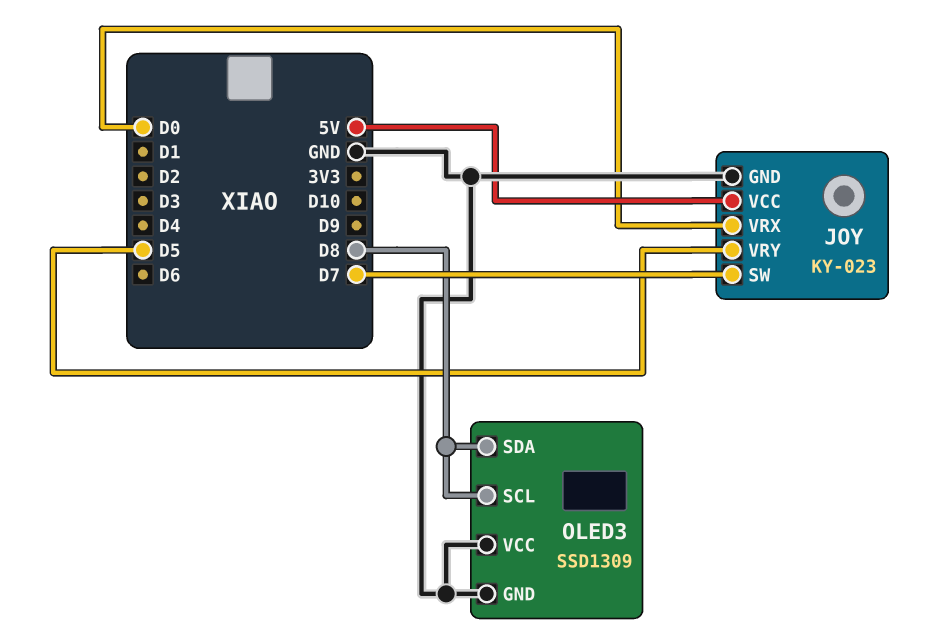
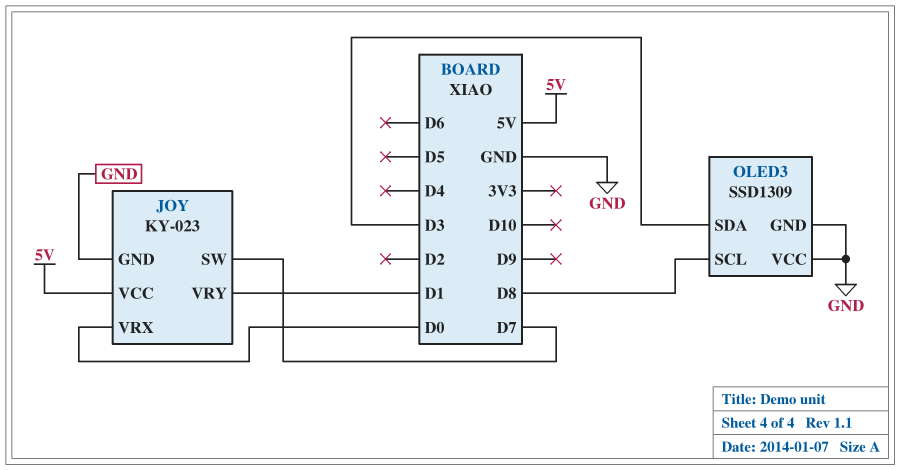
JOY pin VRY: D5 -> D1
OLED3 pin SDA: D8 -> D3

